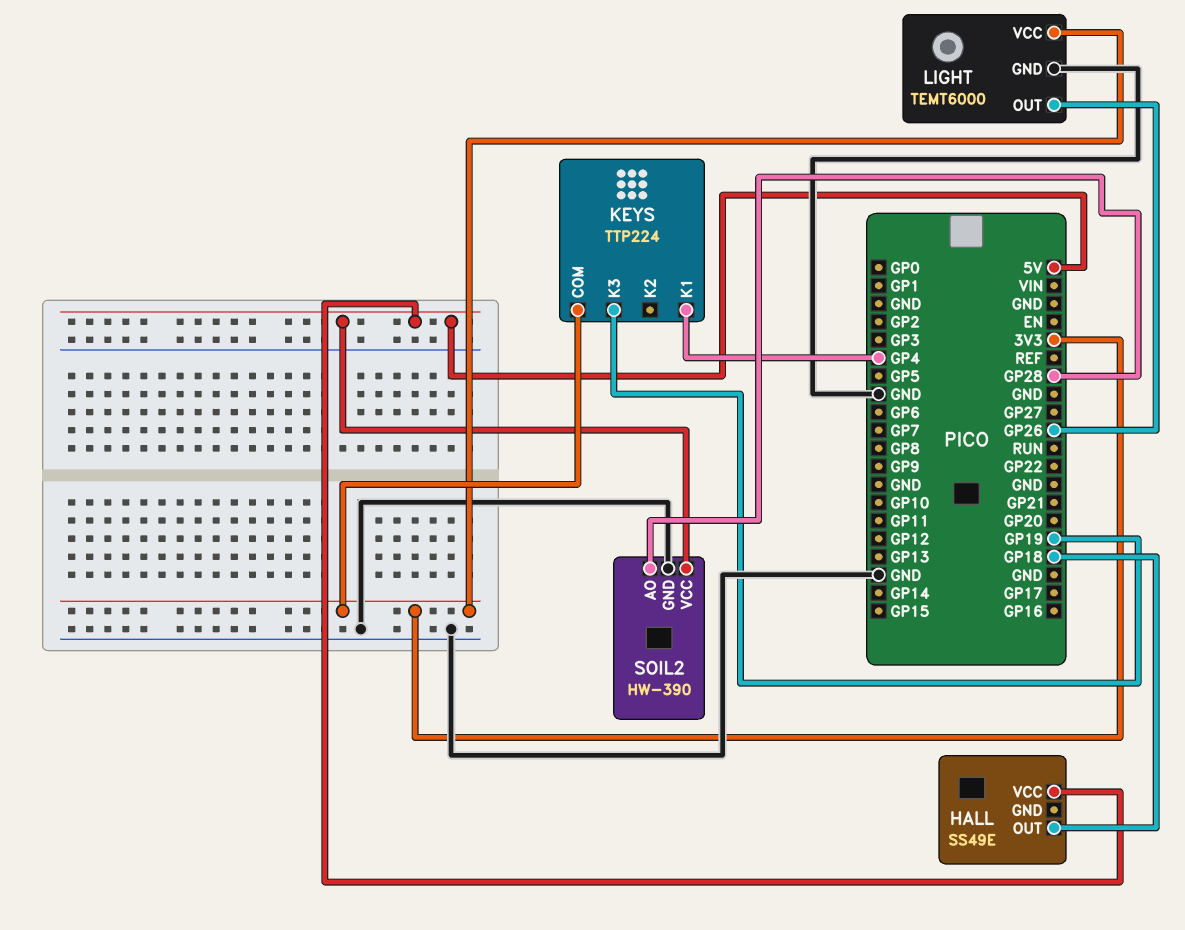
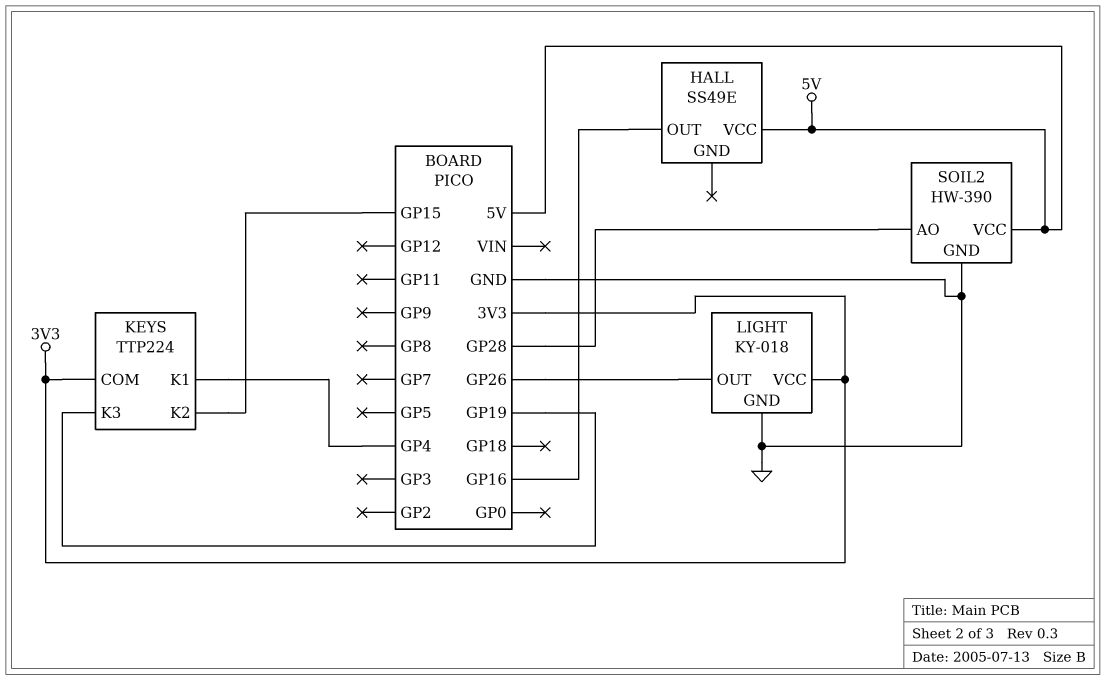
HALL pin OUT: GP18 -> GP16
KEYS pin K2: none -> GP15
LIGHT: TEMT6000 -> KY-018

